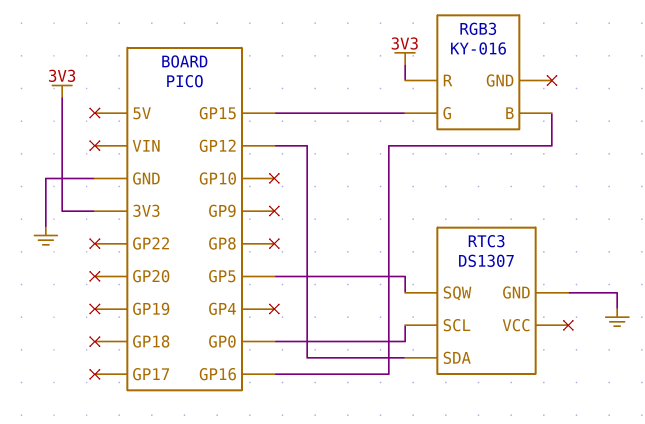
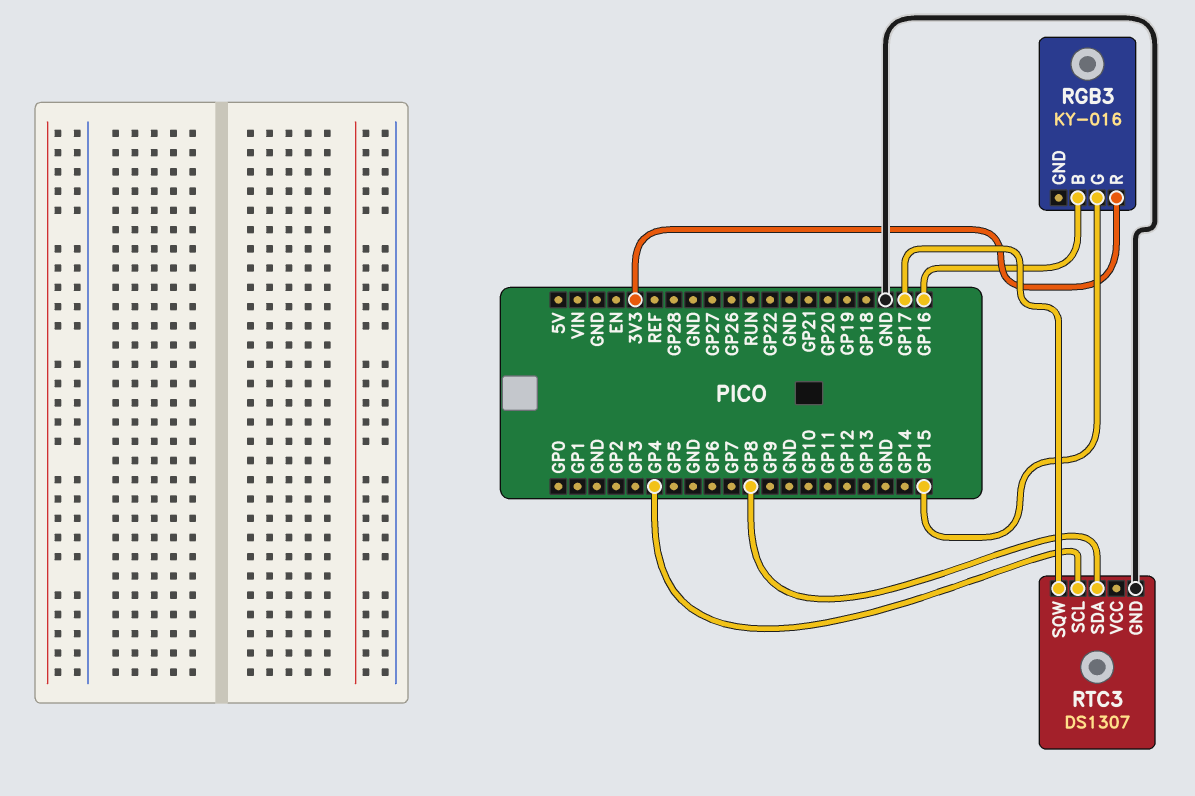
RTC3 pin SCL: GP0 -> GP4
RTC3 pin SDA: GP12 -> GP8
RTC3 pin SQW: GP5 -> GP17

